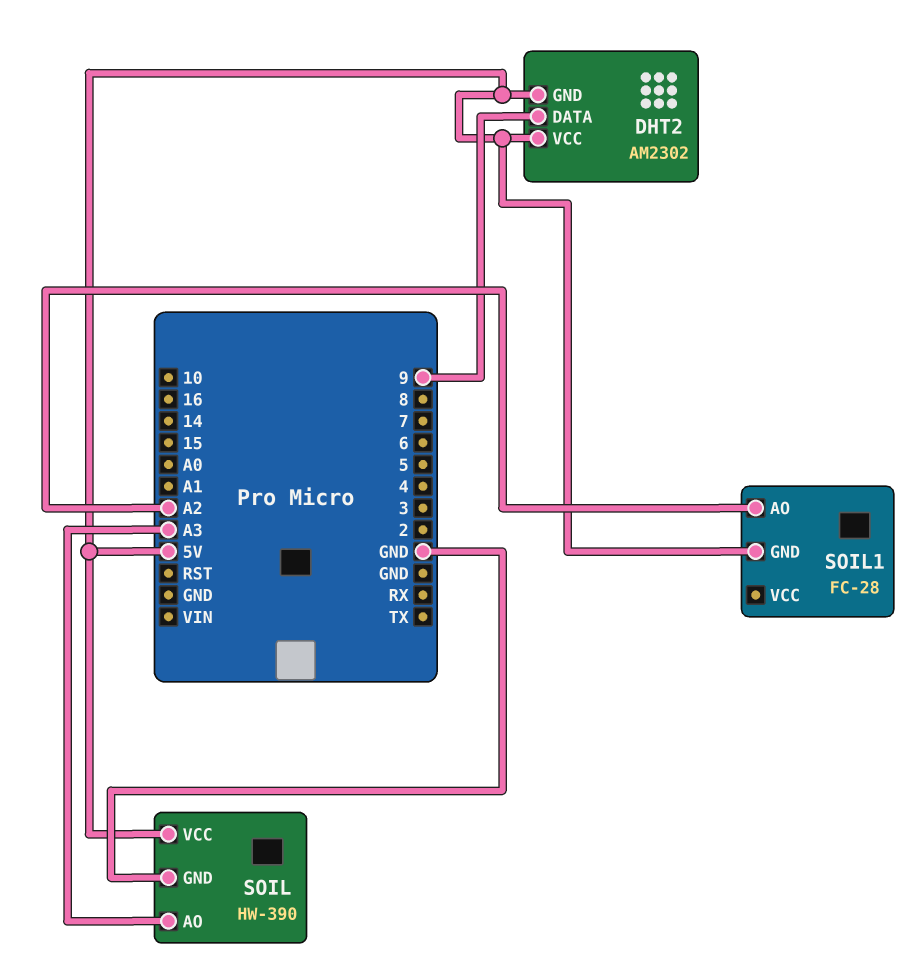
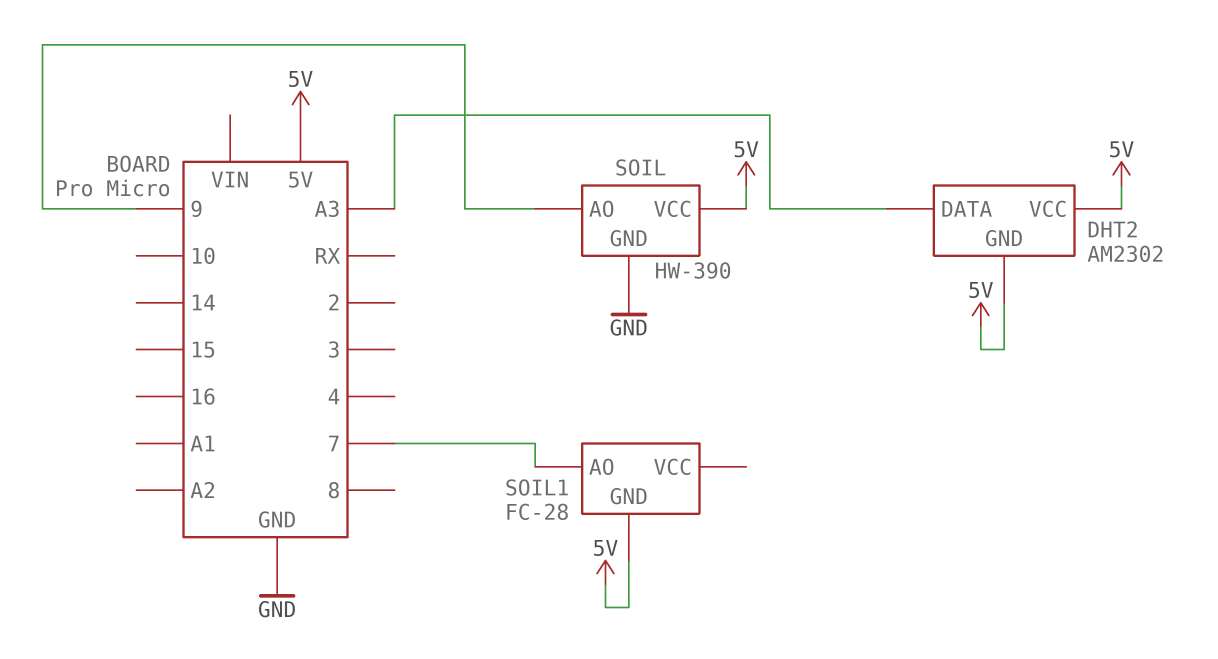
DHT2 pin DATA: 9 -> A3
SOIL pin AO: A3 -> 9
SOIL1 pin AO: A2 -> 7

